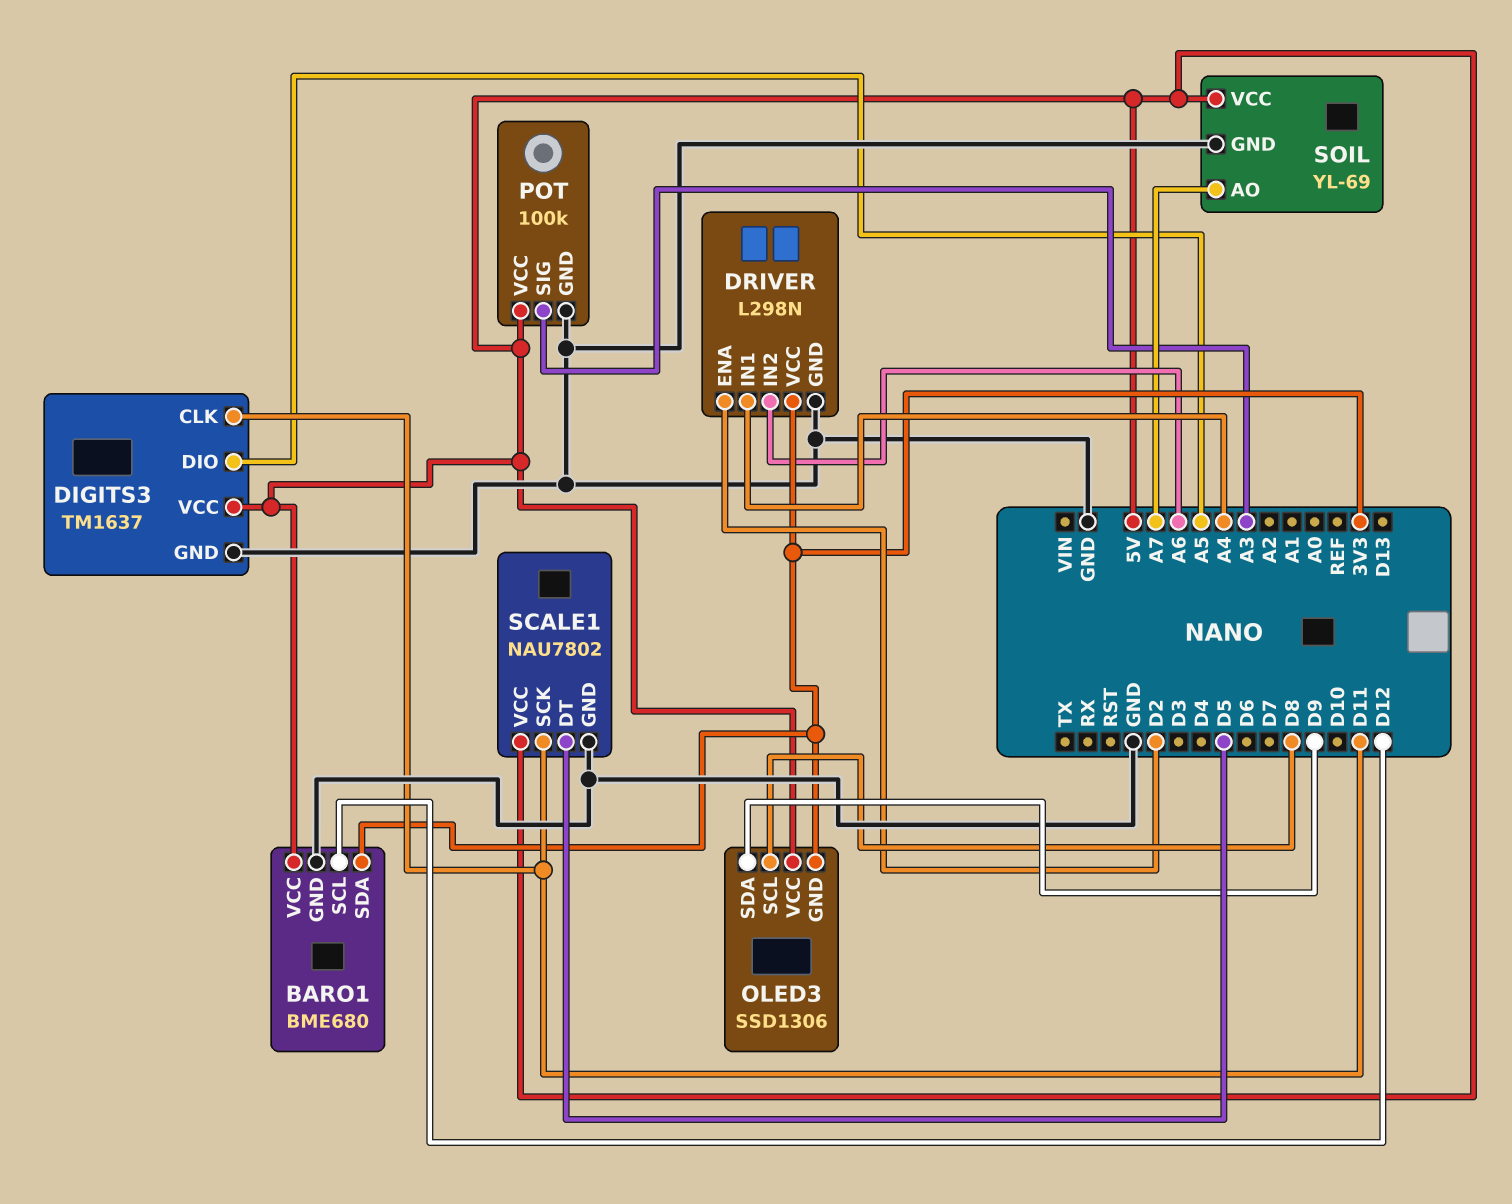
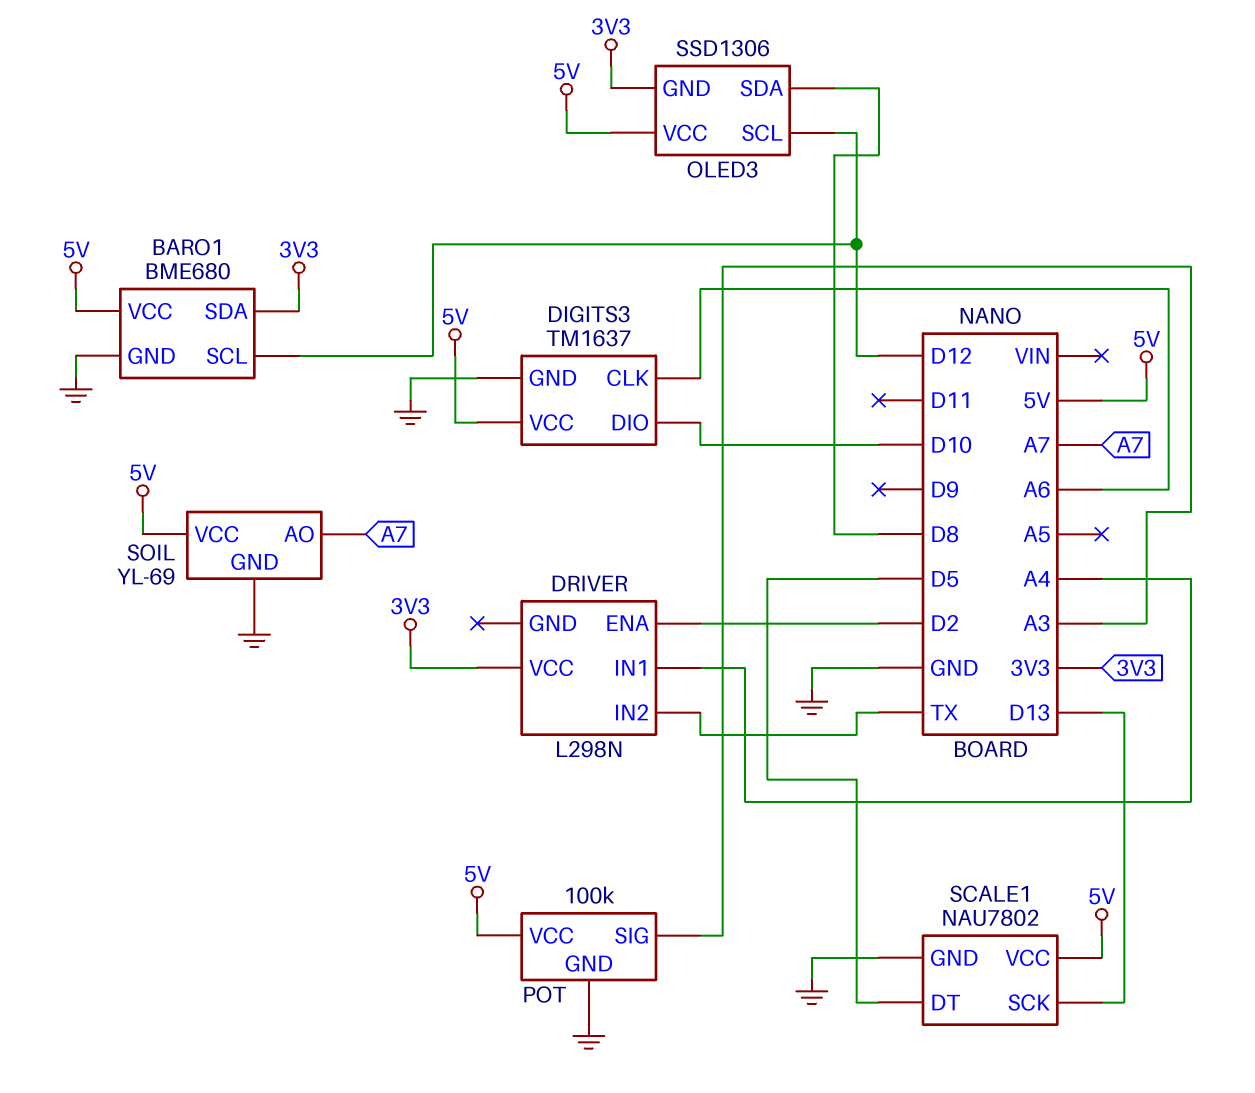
DIGITS3 pin CLK: D11 -> A6
DIGITS3 pin DIO: A5 -> D10
DRIVER pin GND: GND -> none
DRIVER pin IN2: A6 -> TX
OLED3 pin SCL: D8 -> D12
OLED3 pin SDA: D9 -> D8
SCALE1 pin SCK: D11 -> D13

